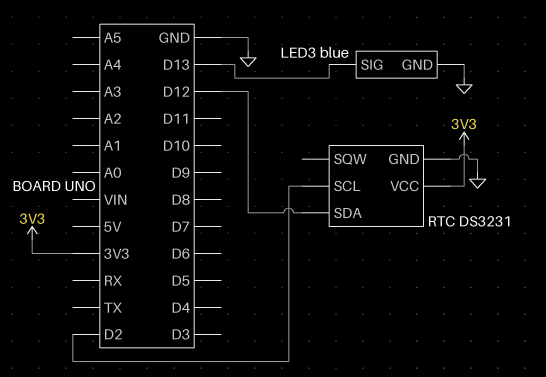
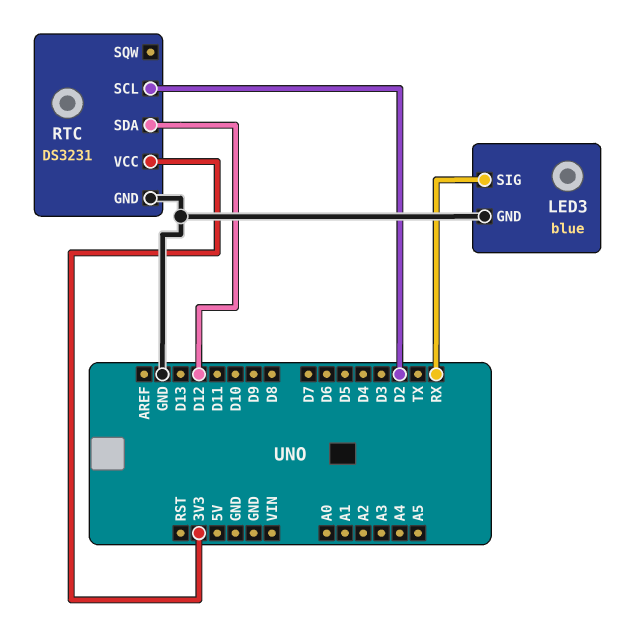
LED3 pin SIG: D13 -> RX

